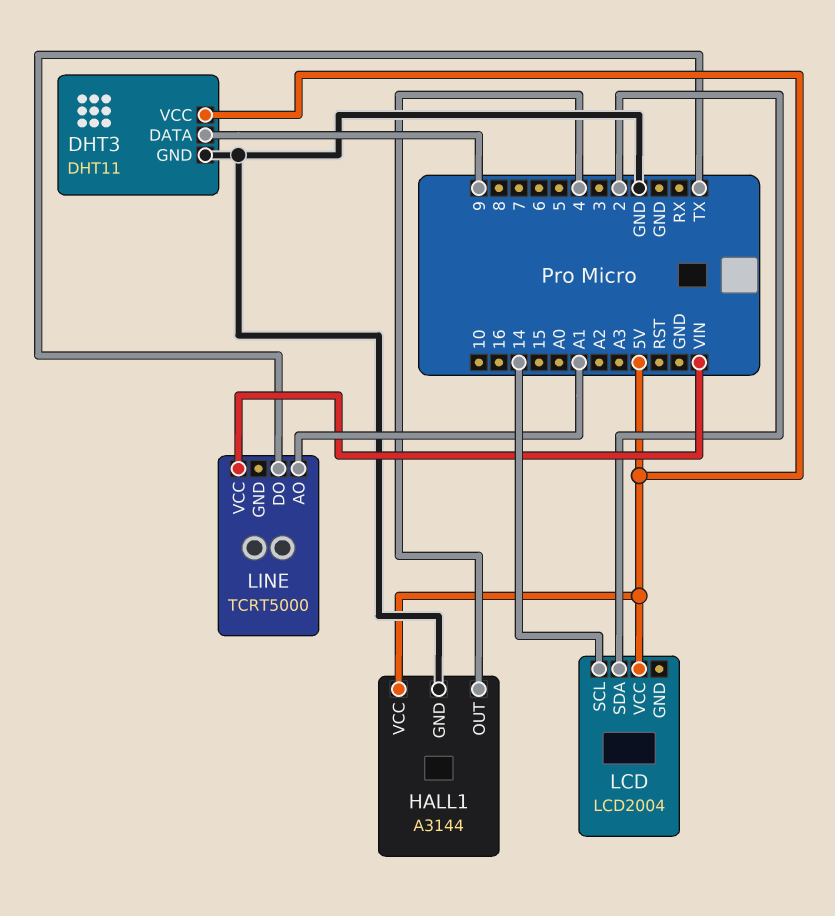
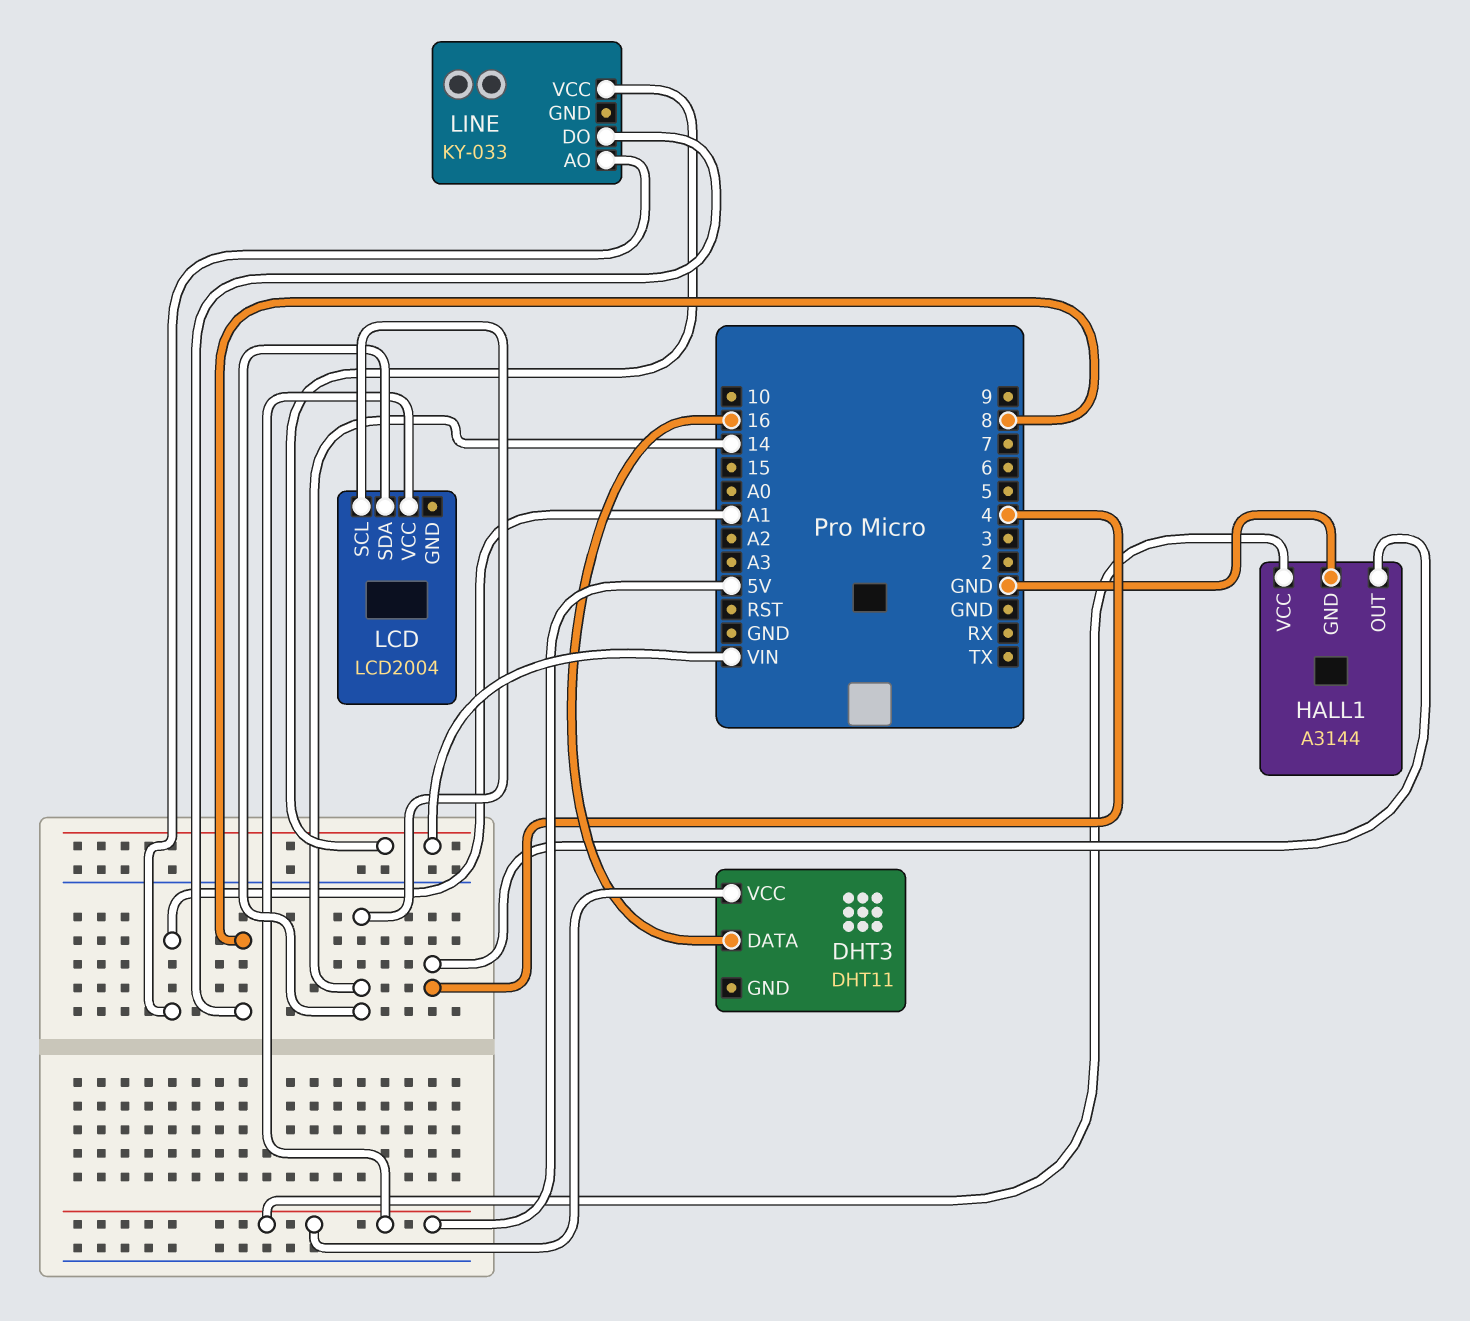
DHT3 pin DATA: 9 -> 16
DHT3 pin GND: GND -> none
LCD pin SDA: 2 -> 14
LINE: TCRT5000 -> KY-033
LINE pin DO: TX -> 8

